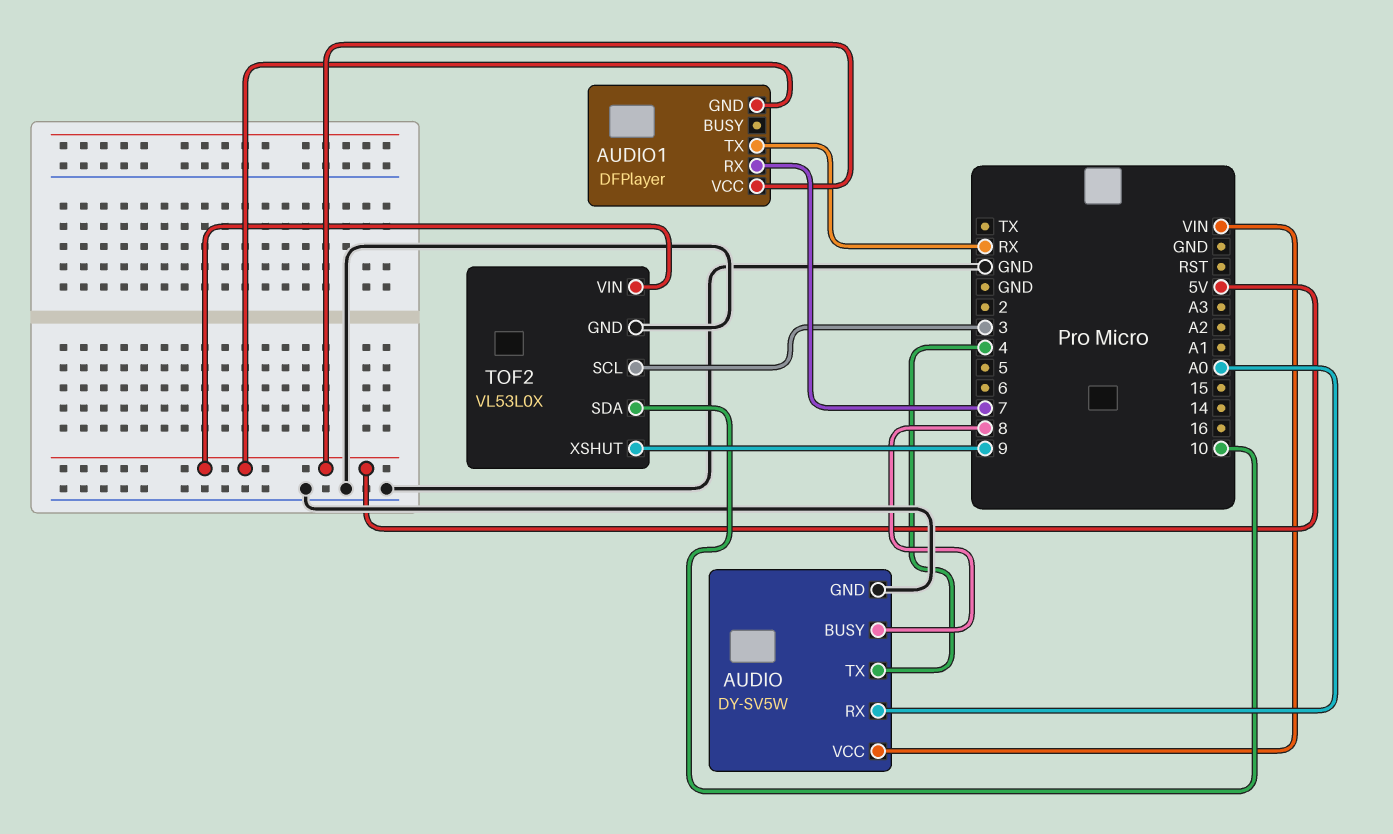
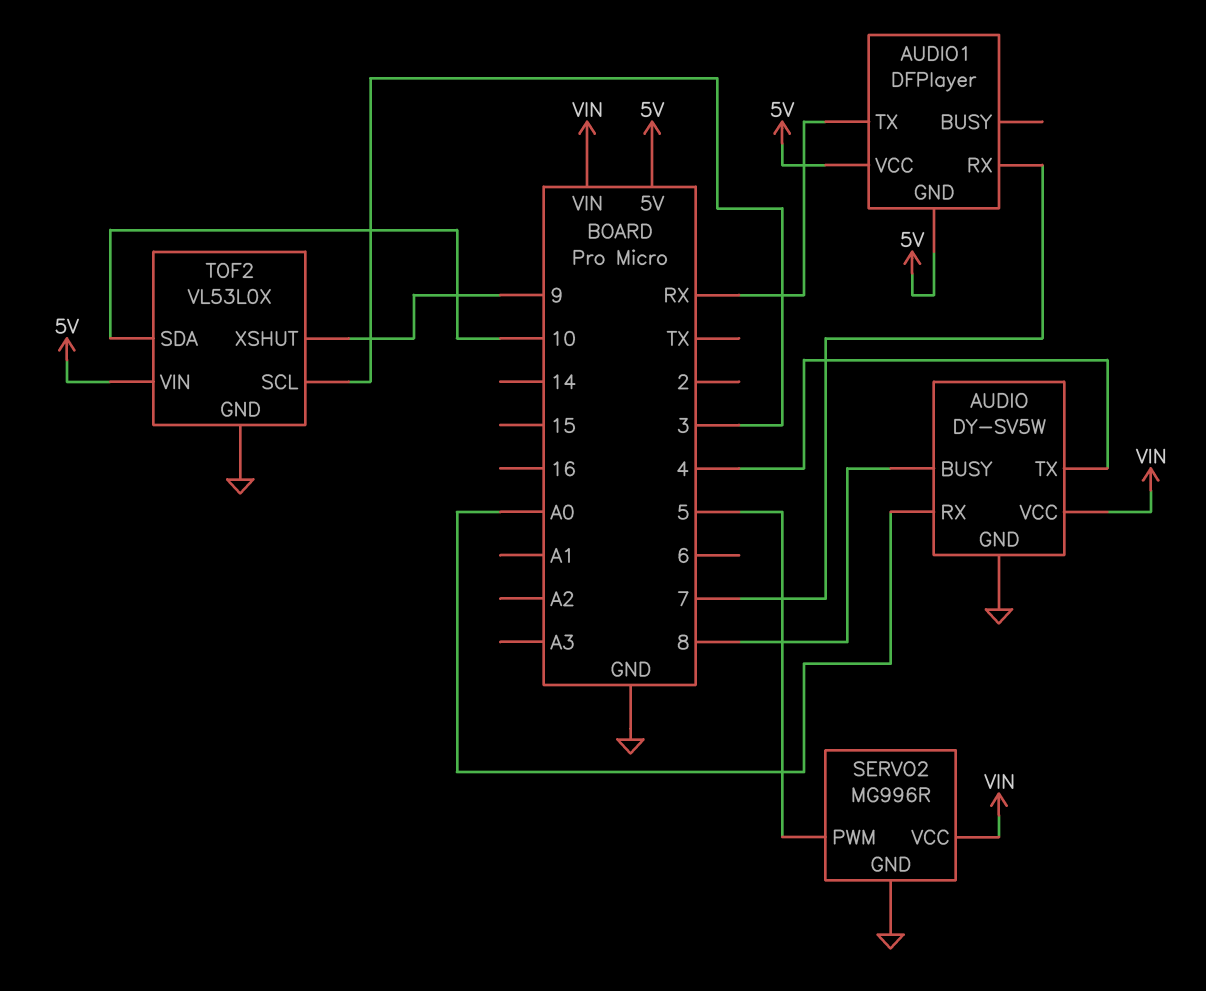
SERVO2: none -> MG996R
SERVO2 pin GND: none -> GND
SERVO2 pin PWM: none -> 5
SERVO2 pin VCC: none -> VIN

